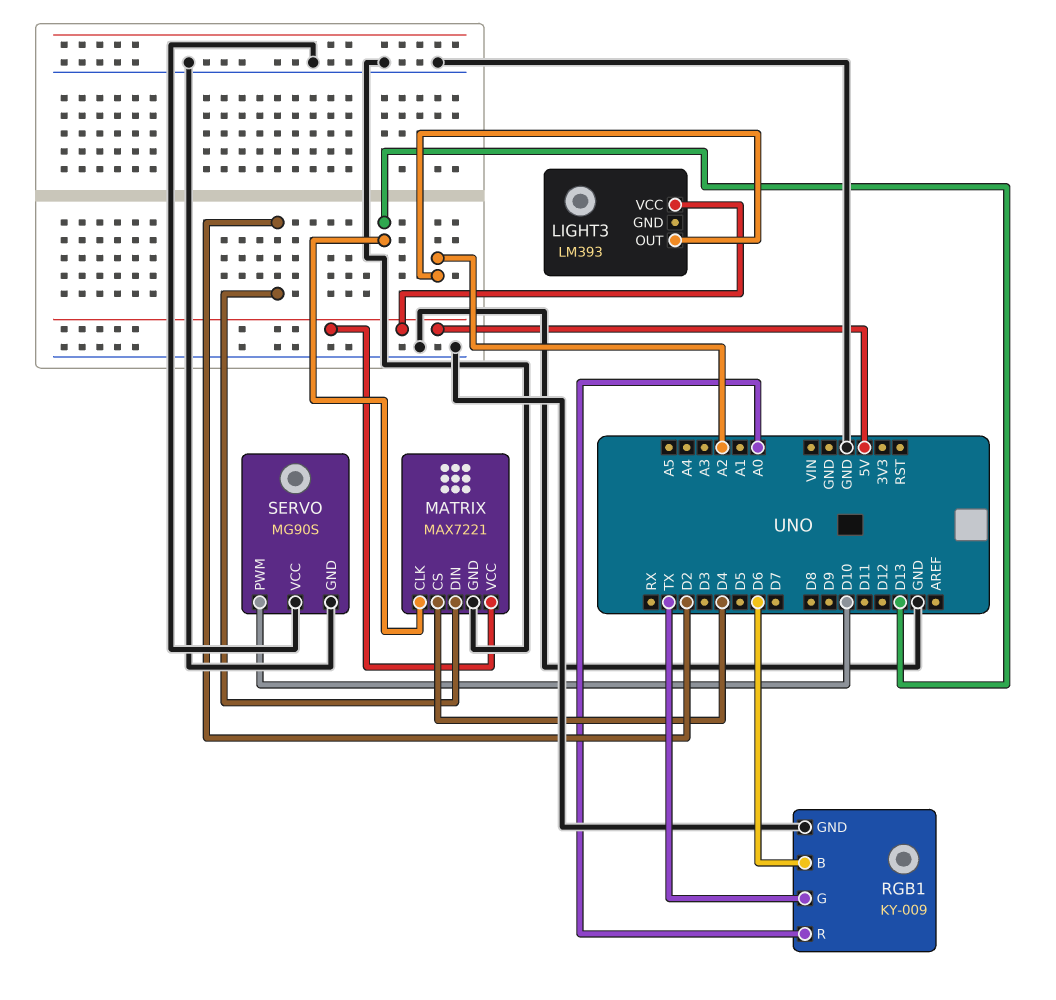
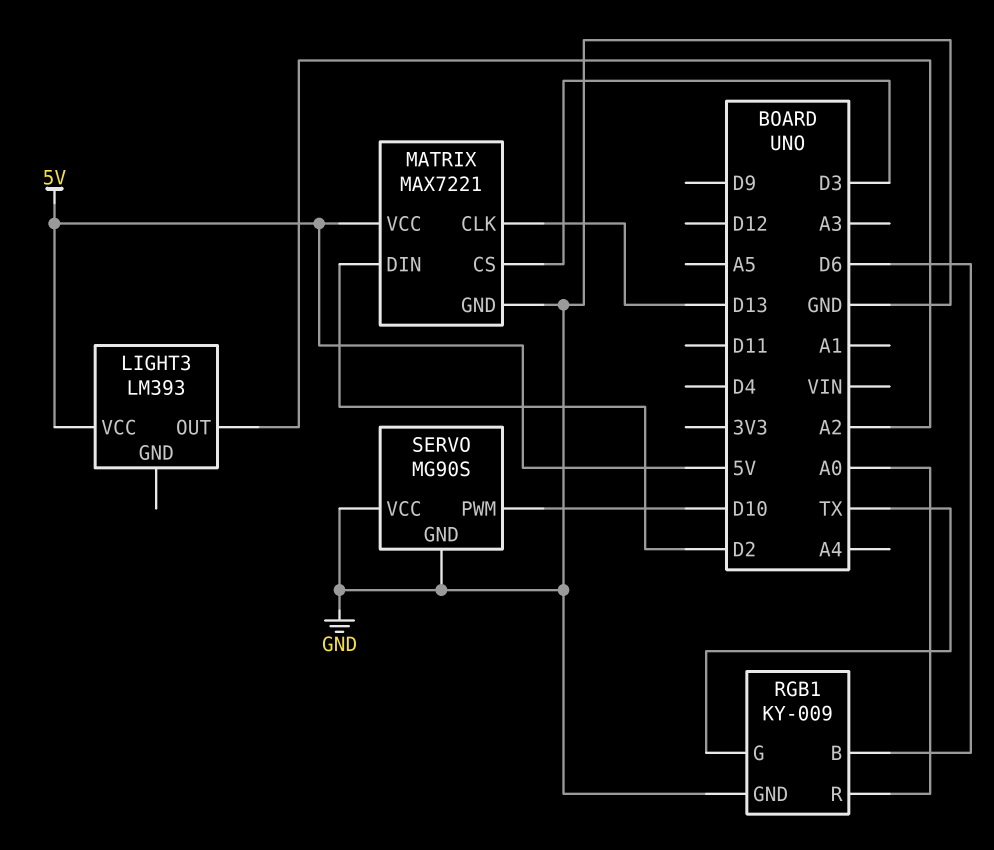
MATRIX pin CS: D4 -> D3

